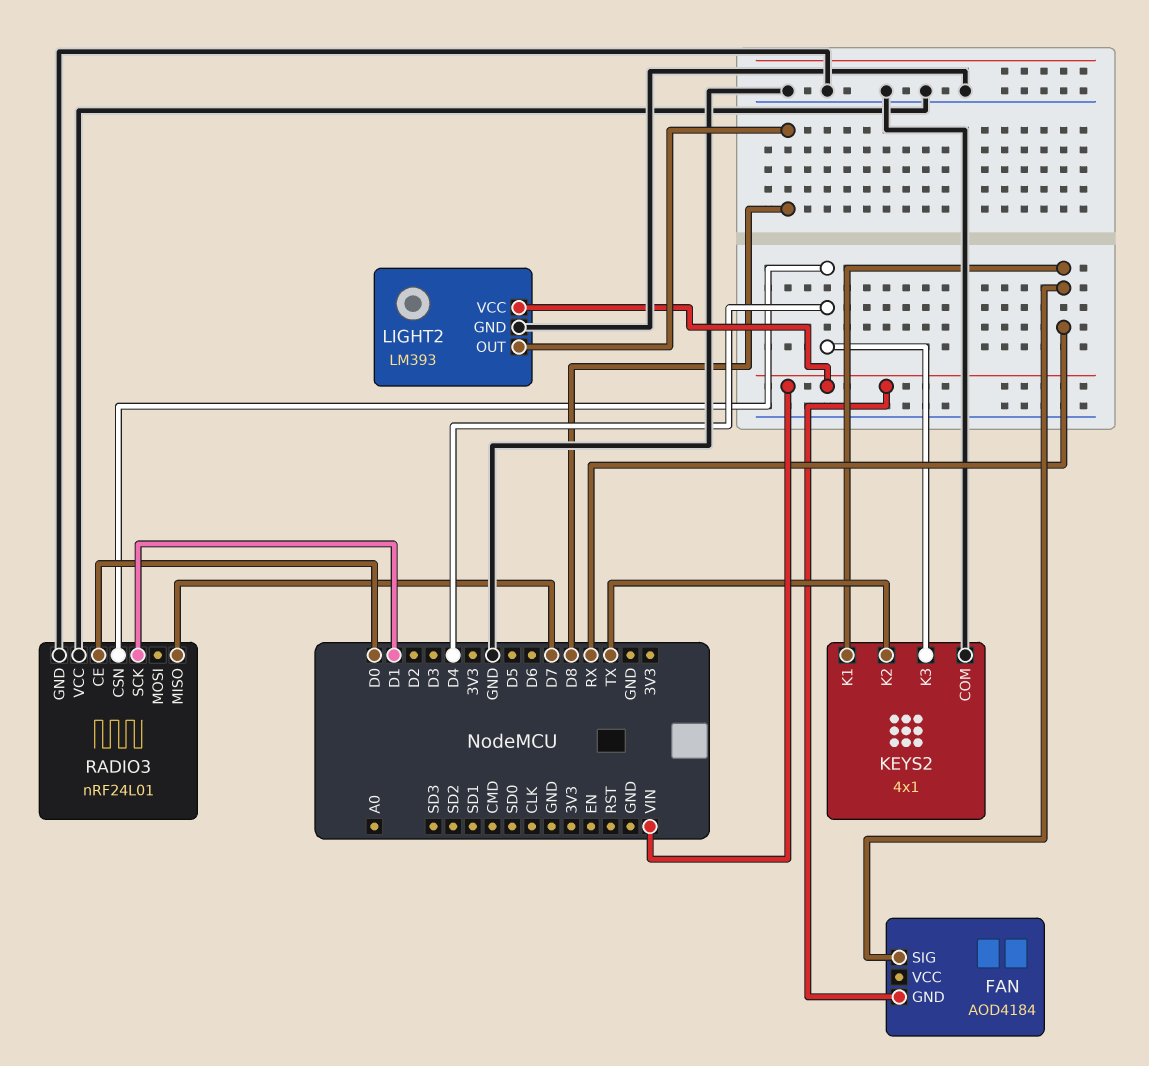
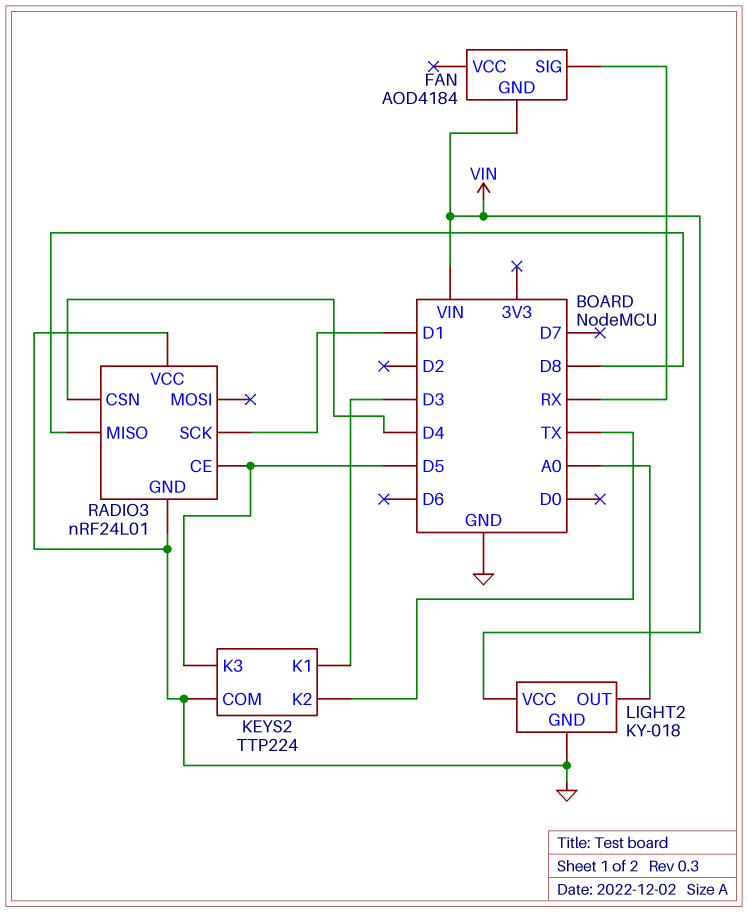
KEYS2: 4x1 -> TTP224
KEYS2 pin K1: RX -> D3
KEYS2 pin K3: D4 -> D5
LIGHT2: LM393 -> KY-018
LIGHT2 pin OUT: D8 -> A0
RADIO3 pin CE: D0 -> D5
RADIO3 pin MISO: D7 -> D8

